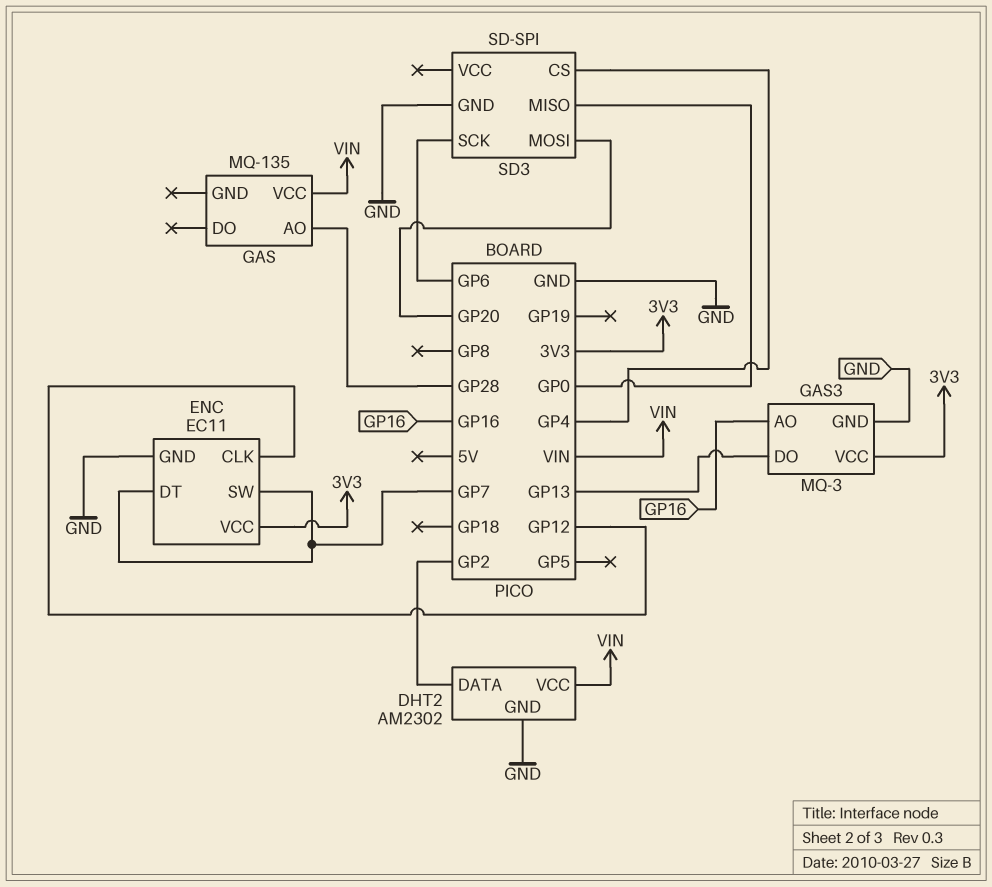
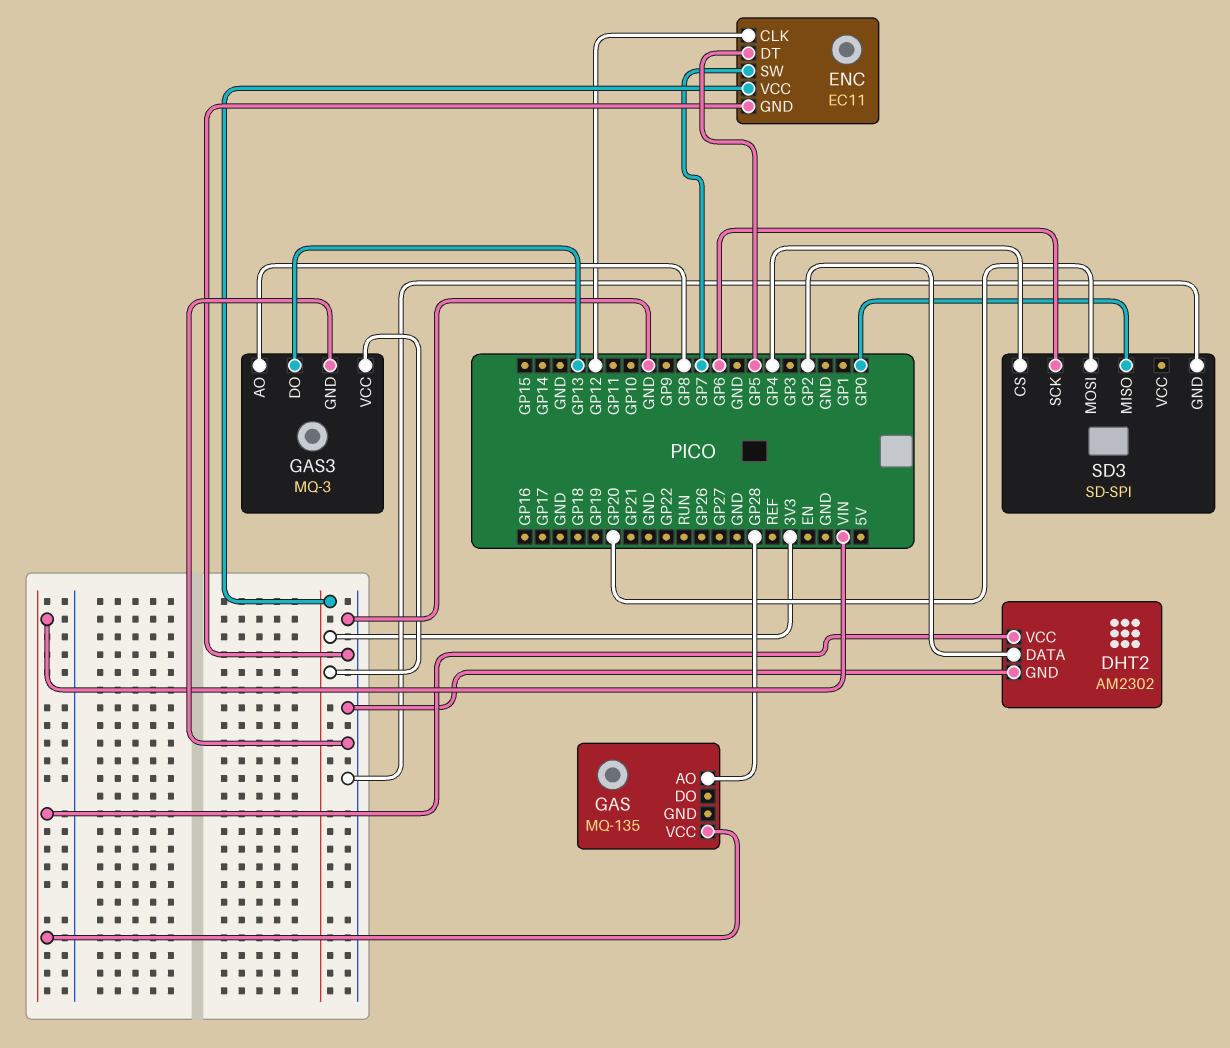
ENC pin DT: GP7 -> GP5
GAS3 pin AO: GP16 -> GP8

